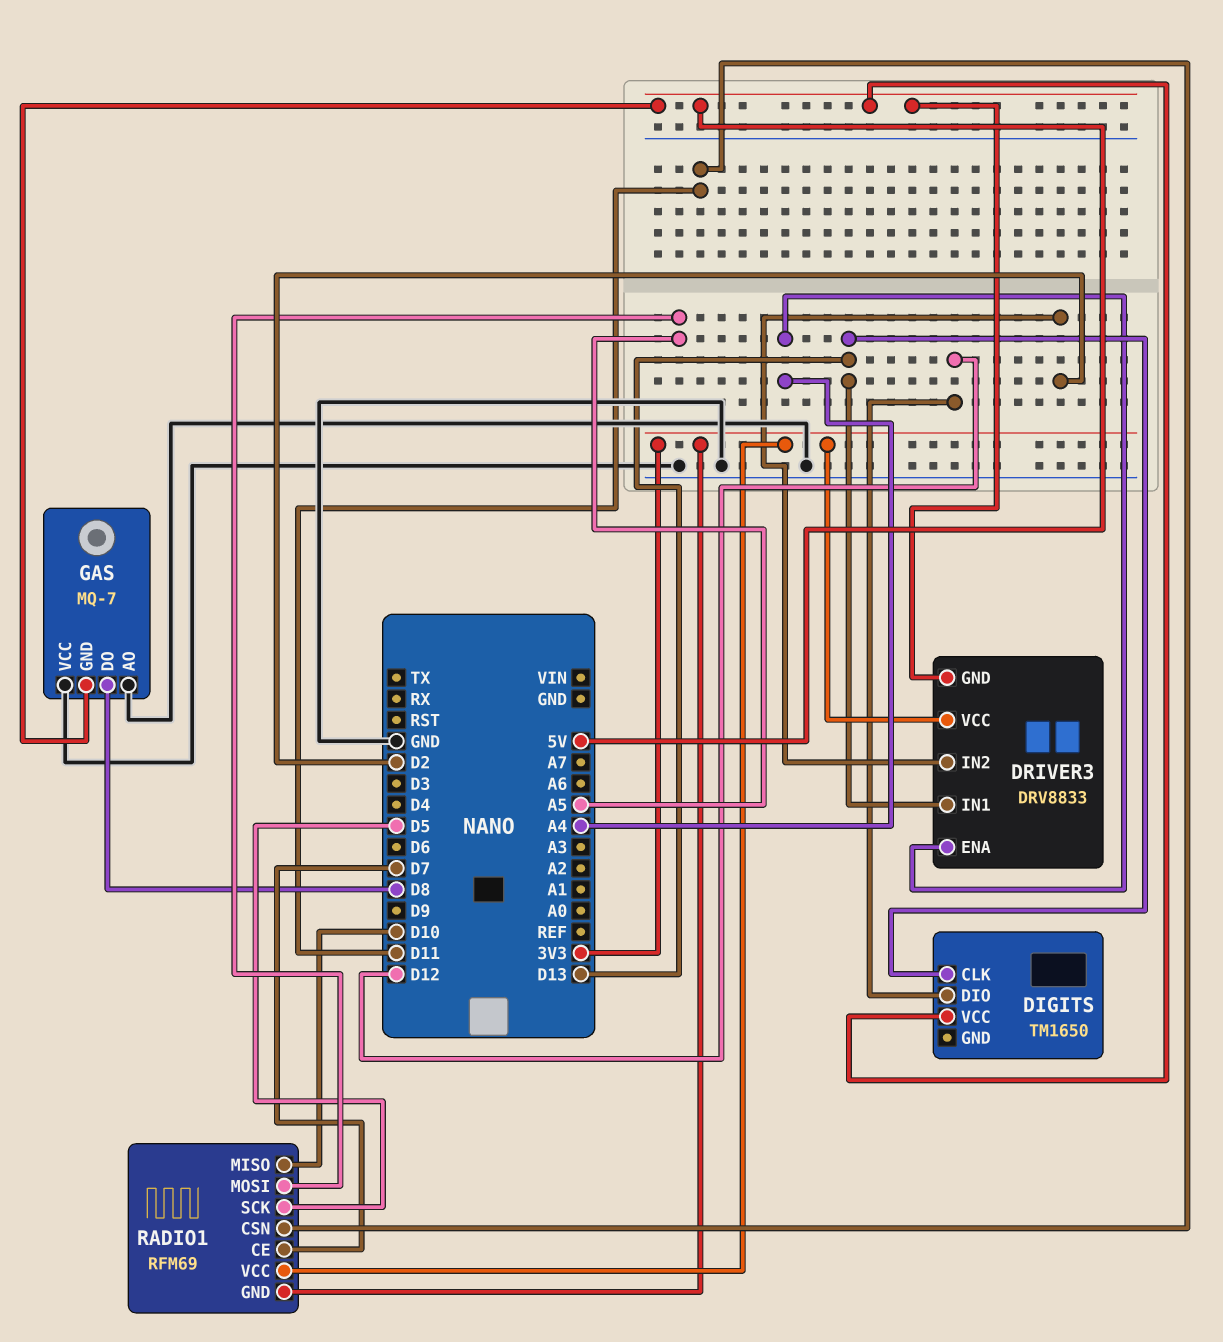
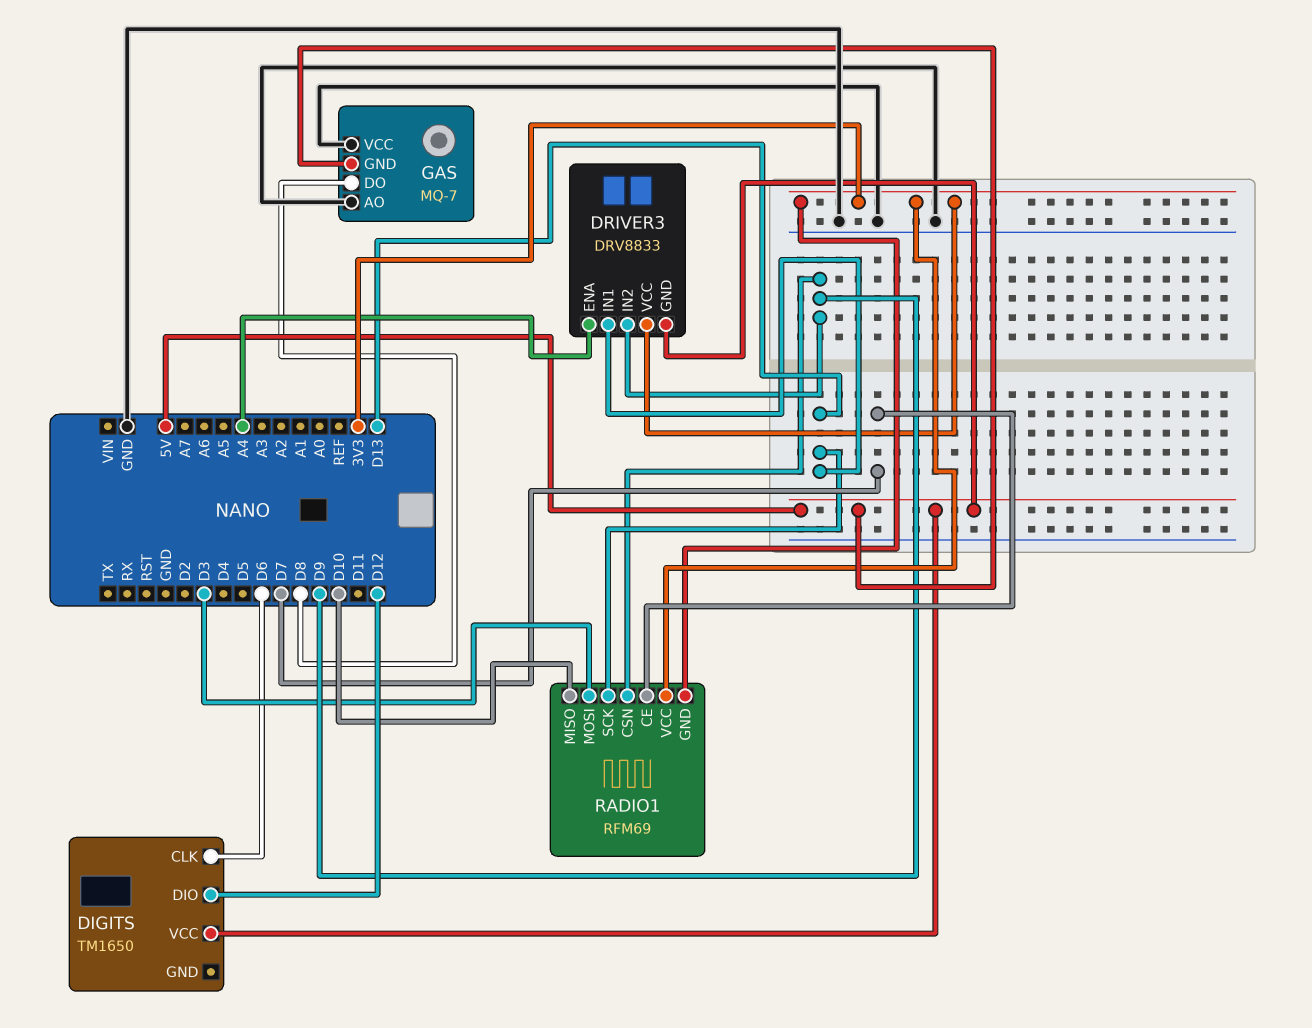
DIGITS pin CLK: D13 -> D6
DRIVER3 pin IN2: D2 -> D9
RADIO1 pin CSN: D11 -> D9
RADIO1 pin MOSI: A5 -> D3
RADIO1 pin SCK: D5 -> D13

